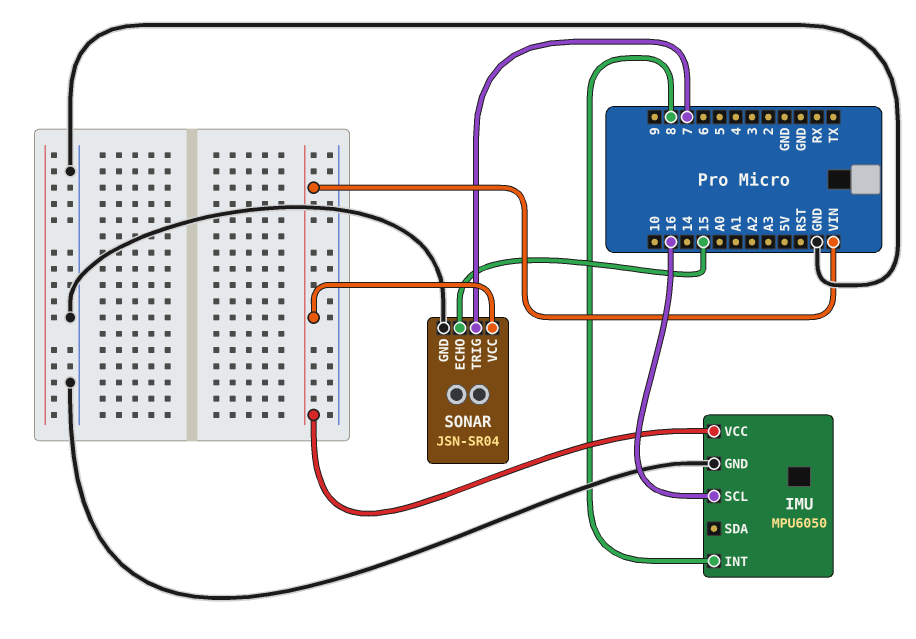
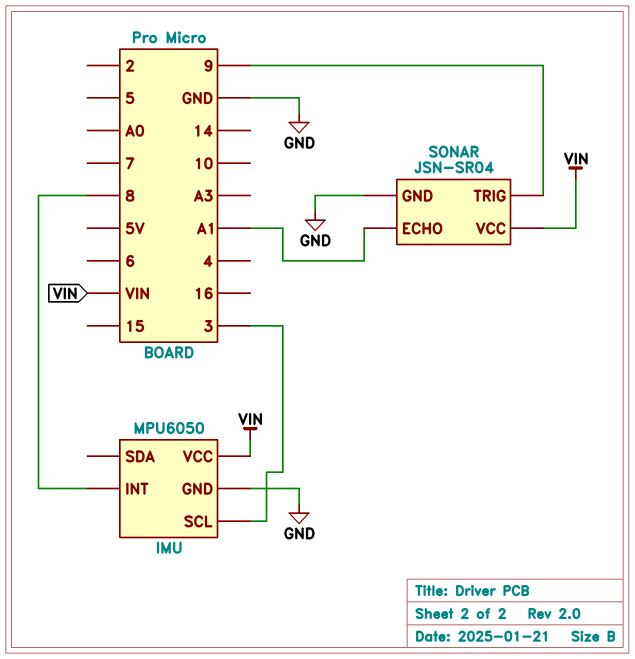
IMU pin SCL: 16 -> 3
SONAR pin ECHO: 15 -> A1
SONAR pin TRIG: 7 -> 9

